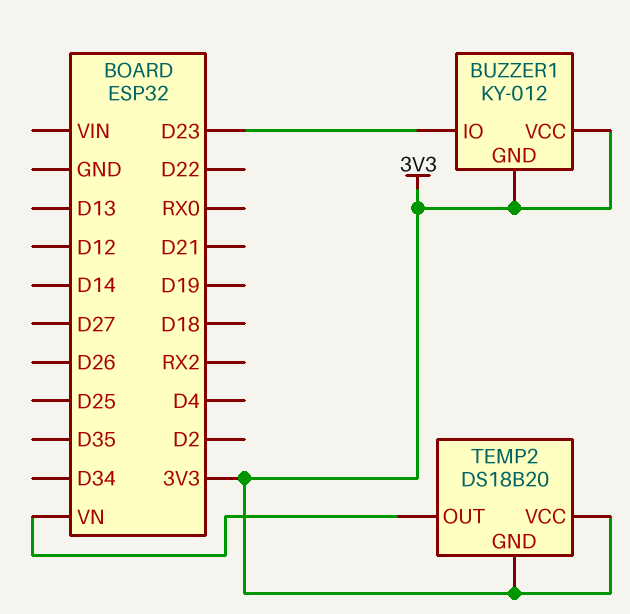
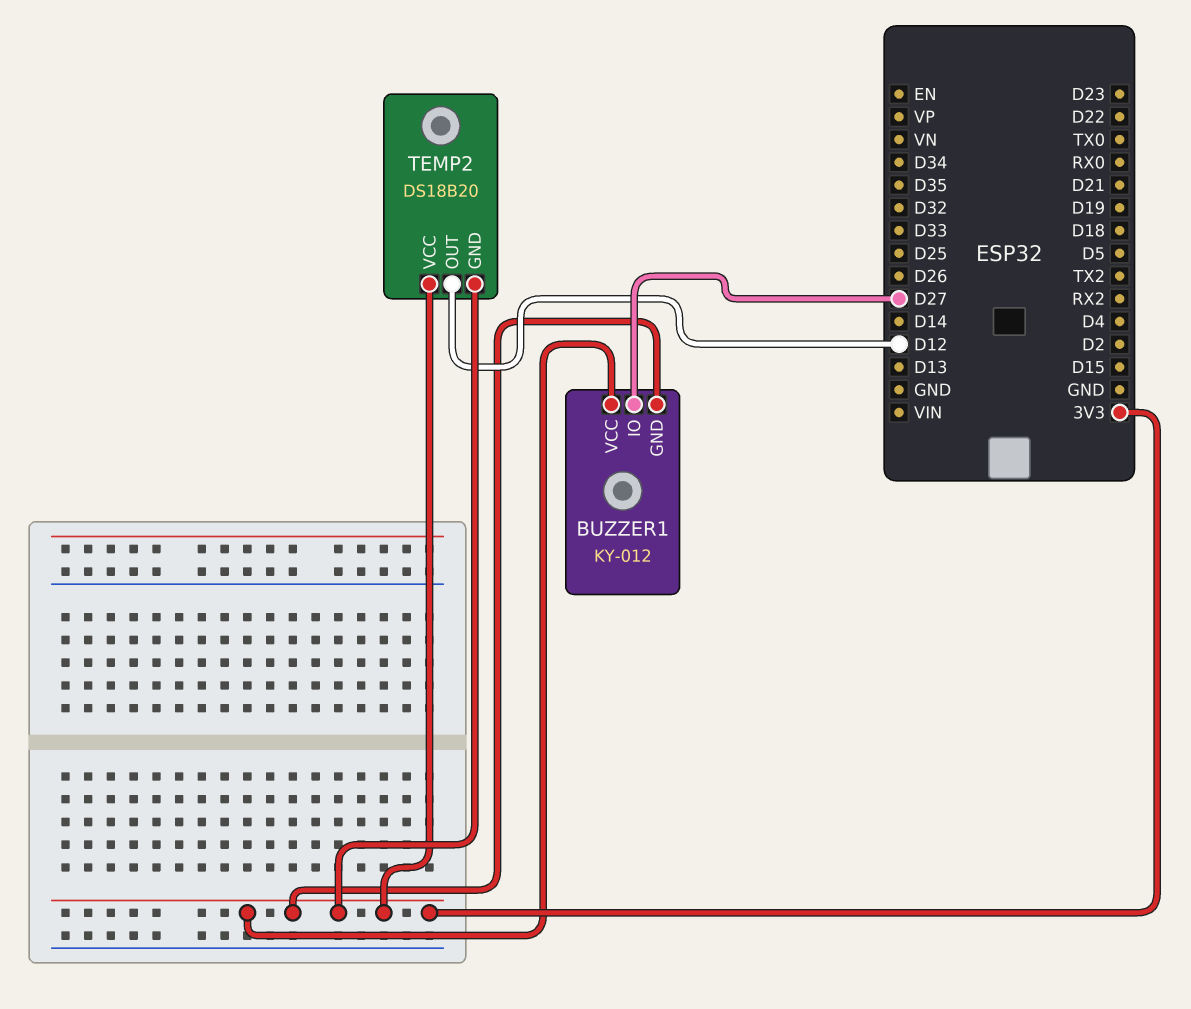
BUZZER1 pin IO: D23 -> D27
TEMP2 pin OUT: VN -> D12

